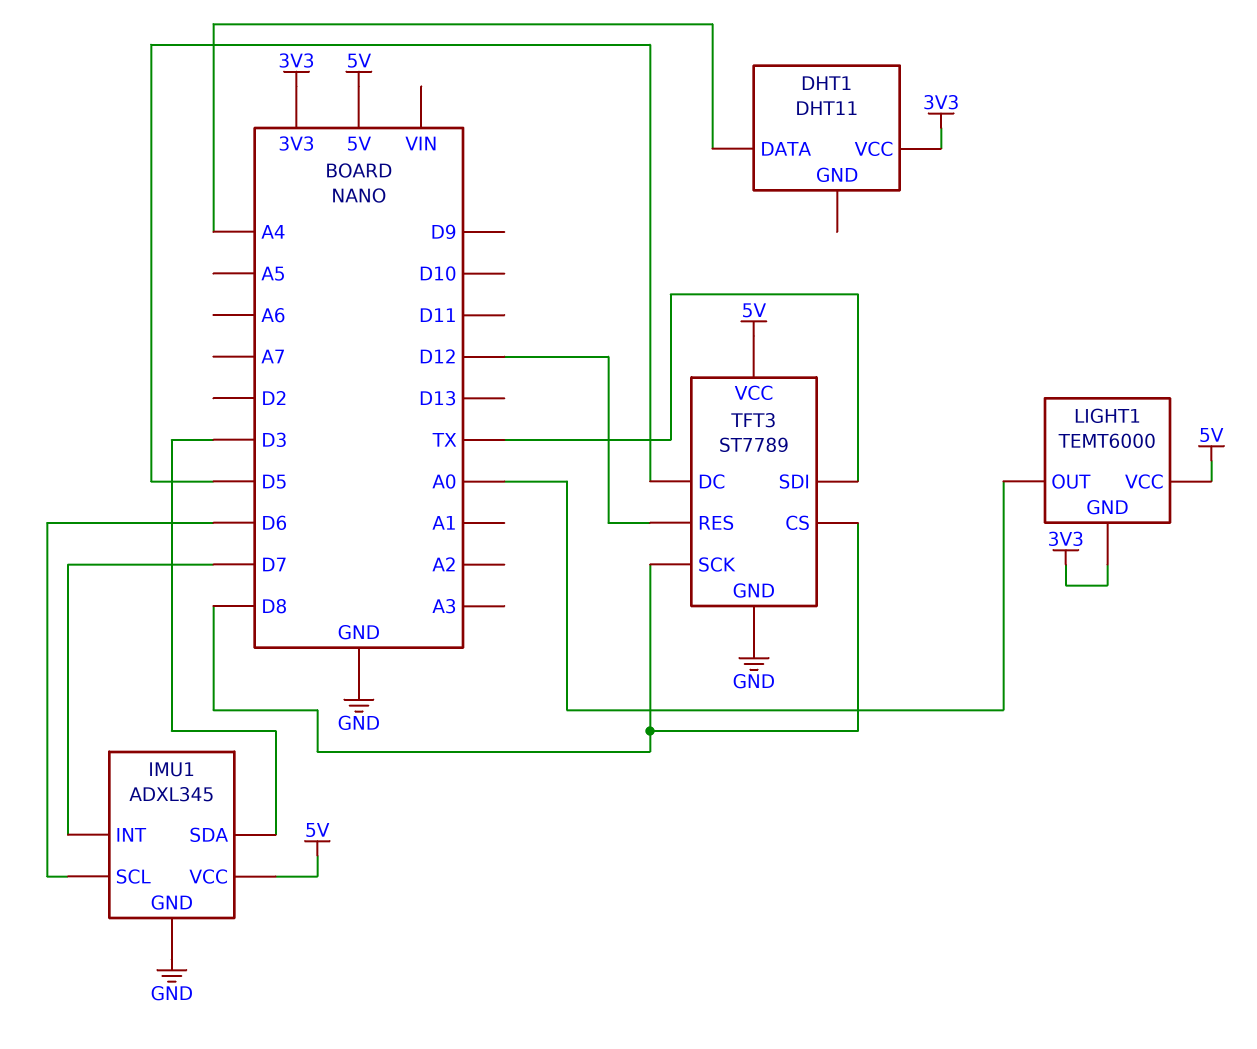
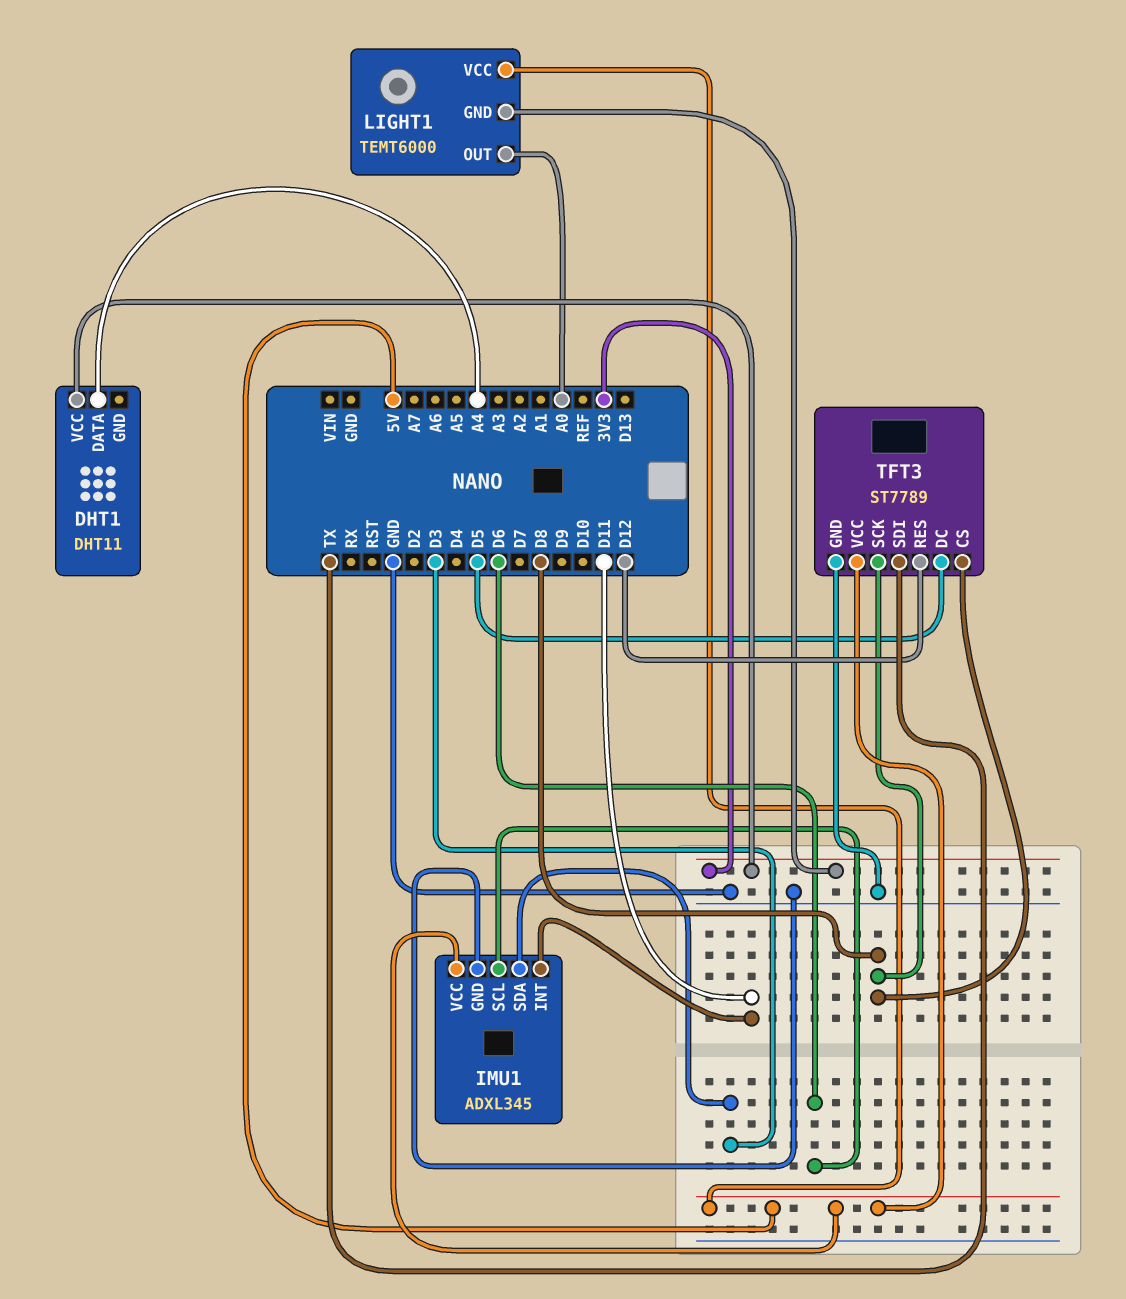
IMU1 pin INT: D7 -> D11

